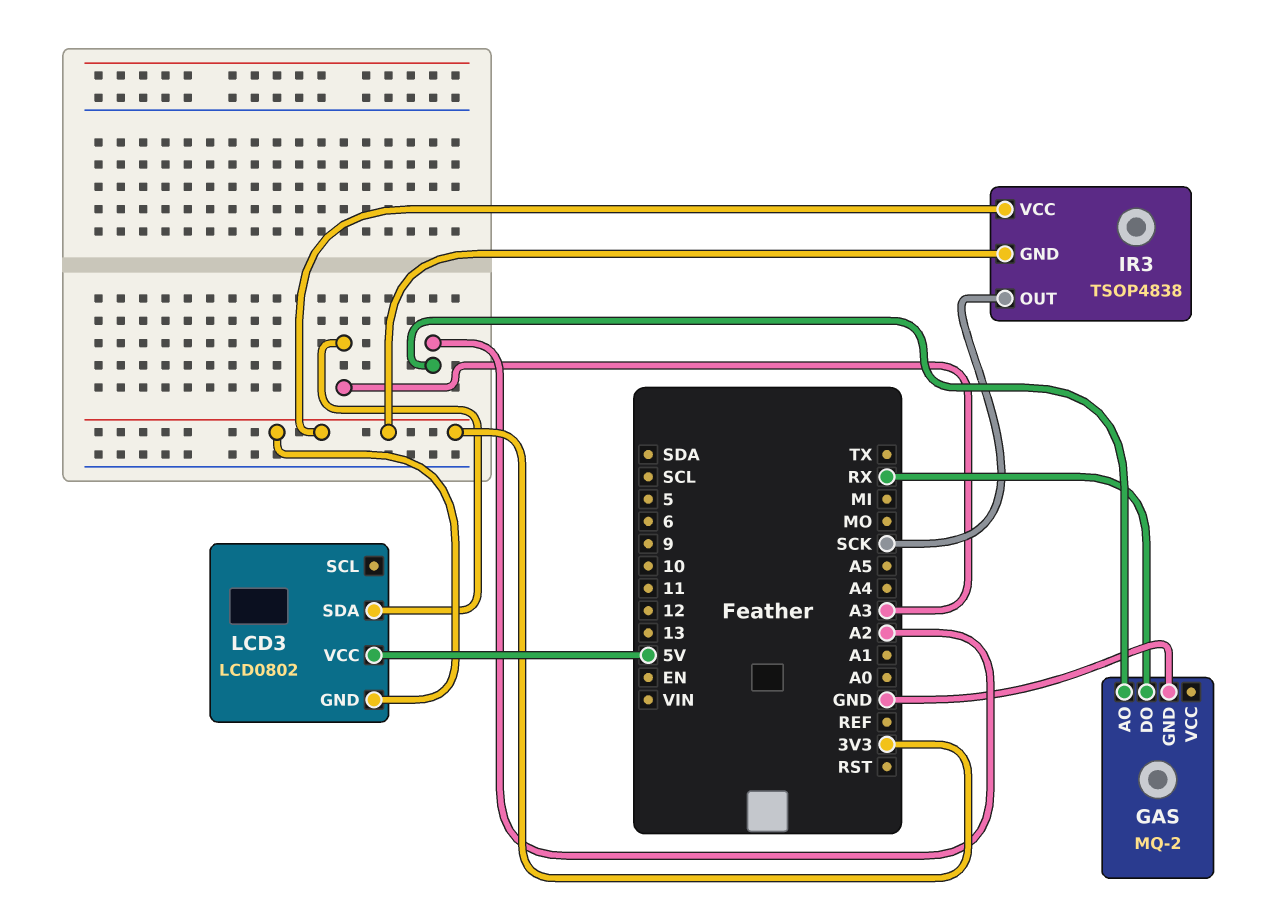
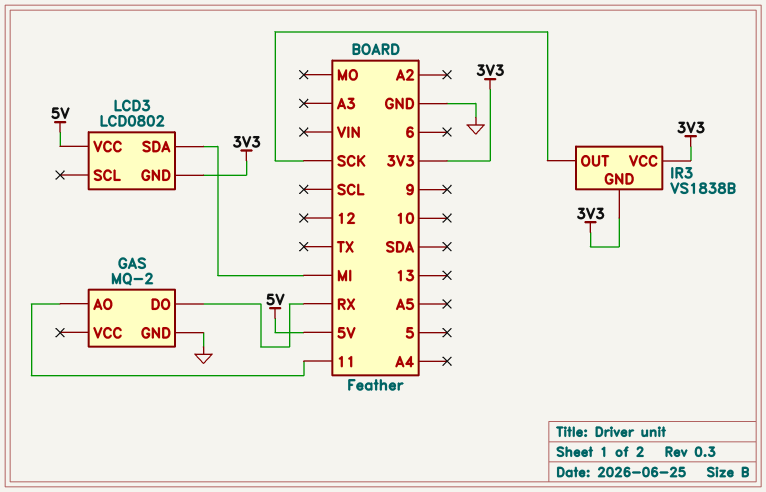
GAS pin AO: A2 -> 11
IR3: TSOP4838 -> VS1838B
LCD3 pin SDA: A3 -> MI

